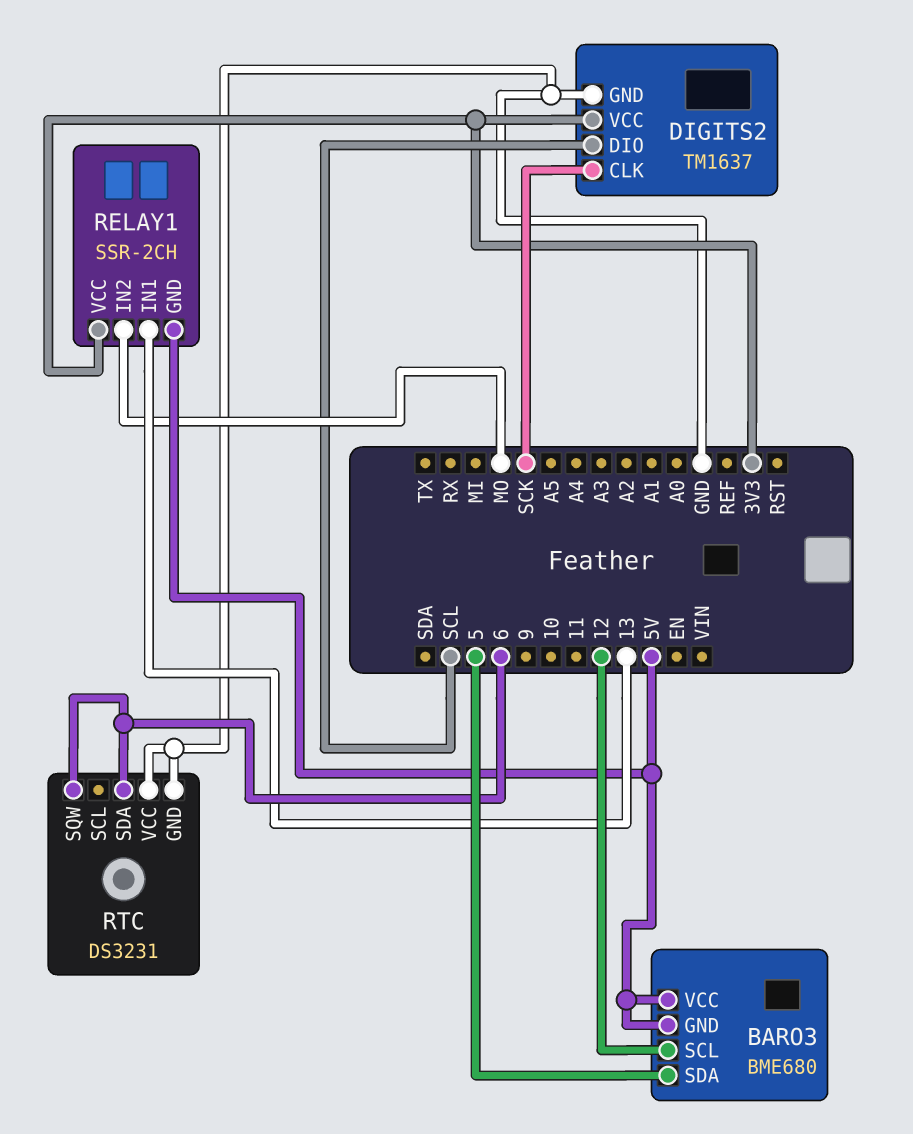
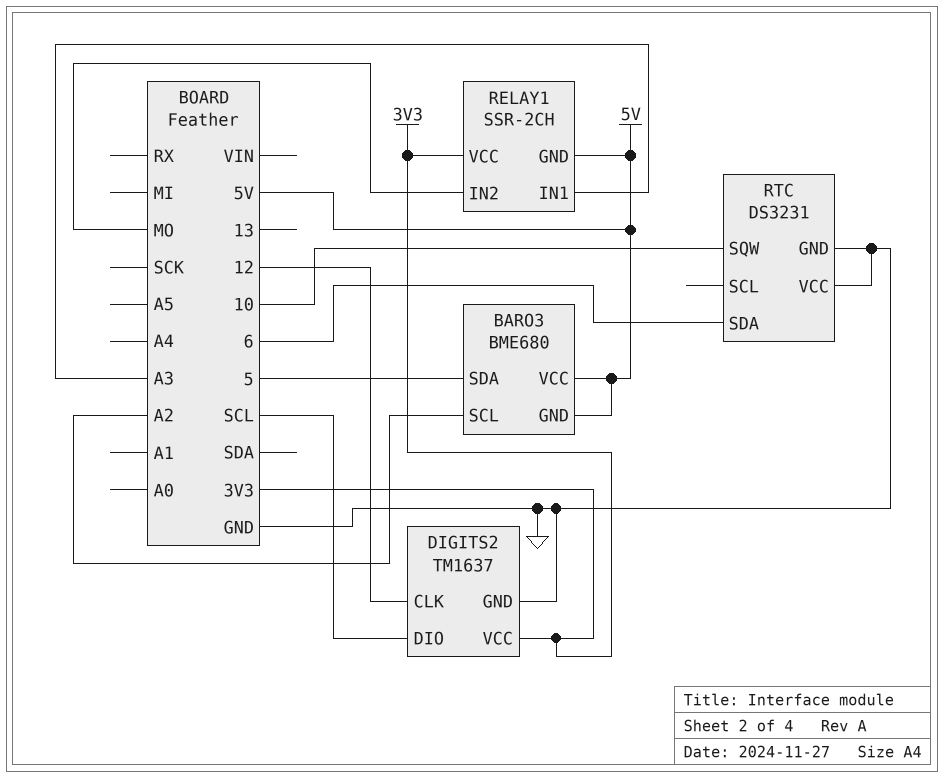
BARO3 pin SCL: 12 -> A2
DIGITS2 pin CLK: SCK -> 12
RELAY1 pin IN1: 13 -> A3
RTC pin SQW: 6 -> 10

